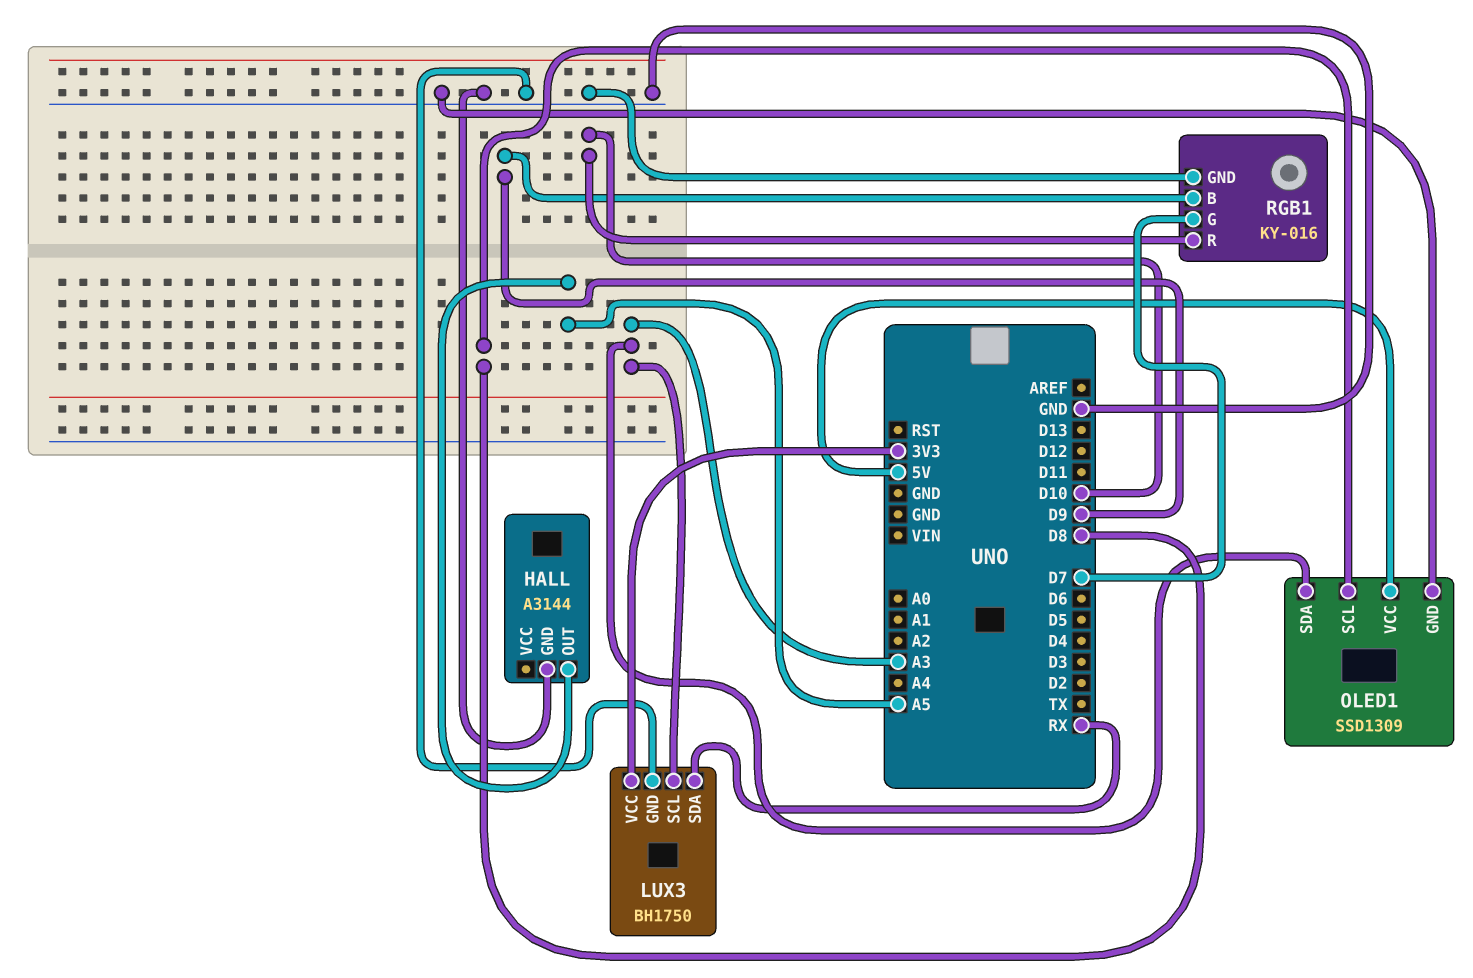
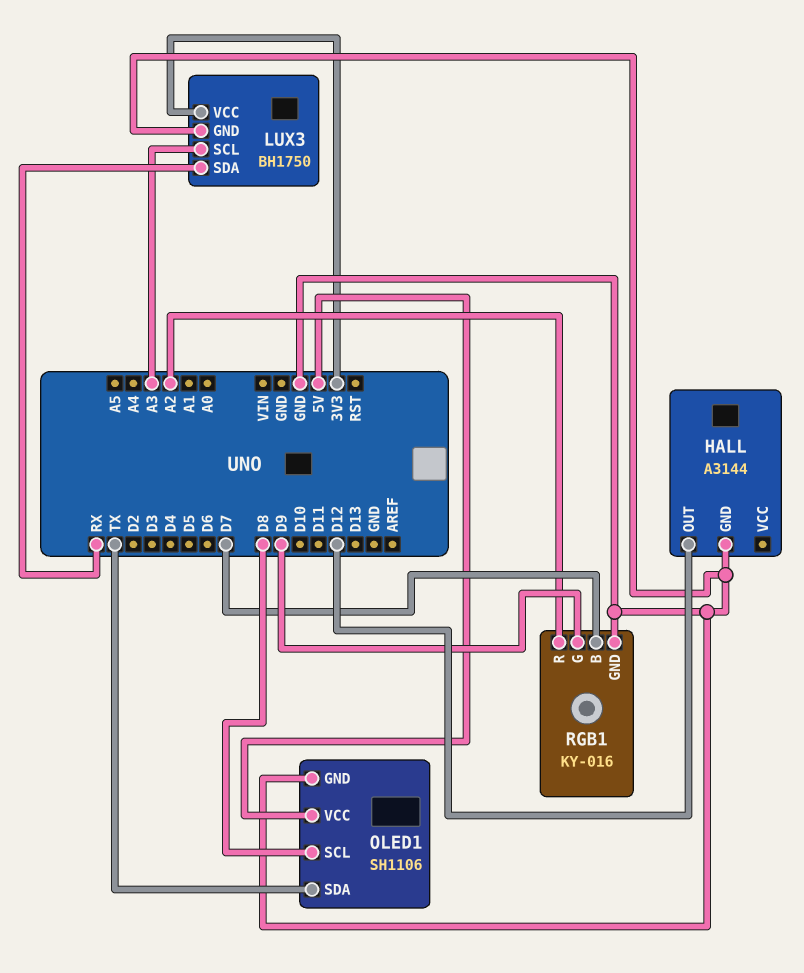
HALL pin OUT: A5 -> D12
OLED1: SSD1309 -> SH1106
OLED1 pin SDA: A3 -> TX
RGB1 pin B: D9 -> D7
RGB1 pin G: D7 -> D9
RGB1 pin R: D10 -> A2

